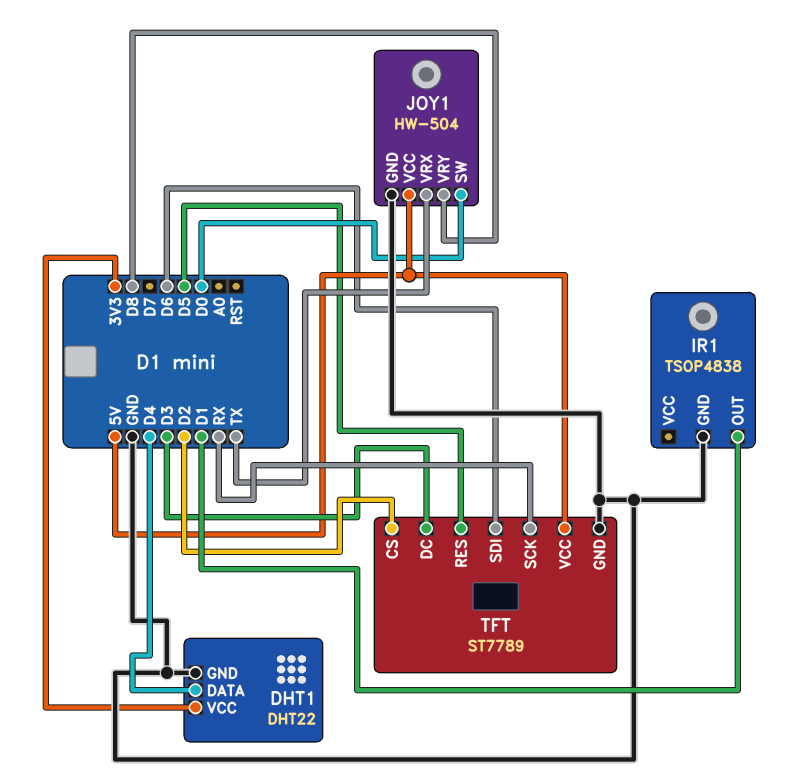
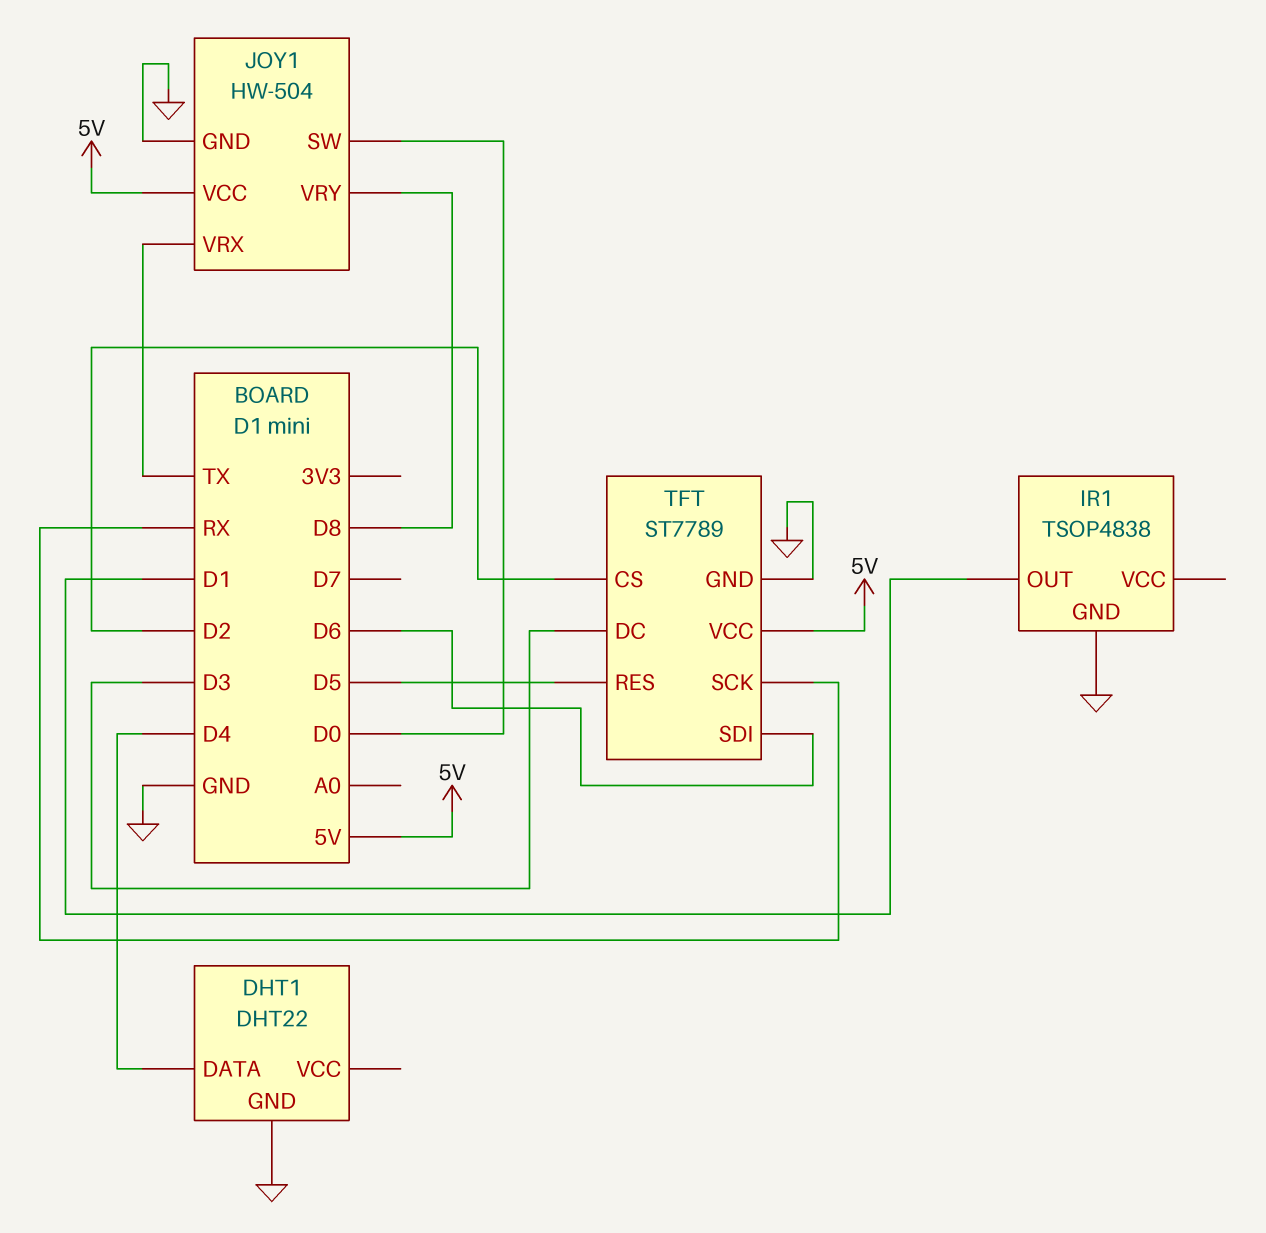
DHT1 pin VCC: 3V3 -> none

